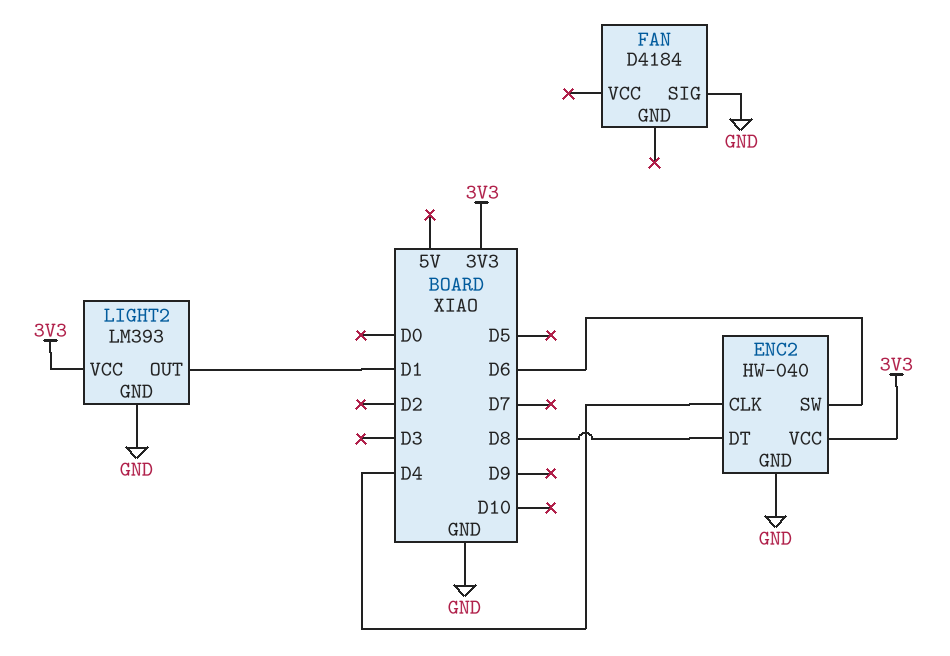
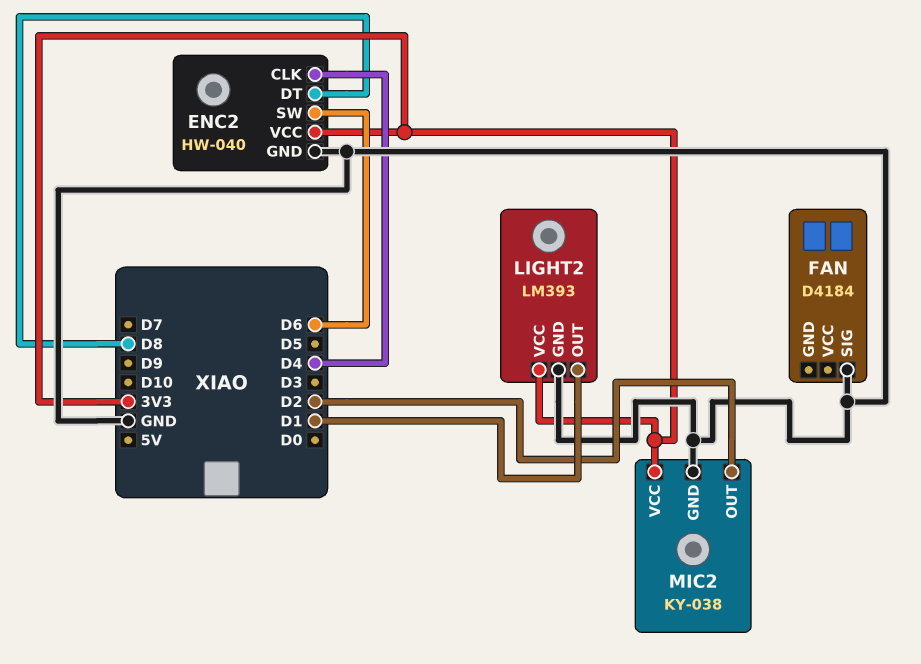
MIC2: none -> KY-038
MIC2 pin GND: none -> GND
MIC2 pin OUT: none -> D2
MIC2 pin VCC: none -> 3V3

